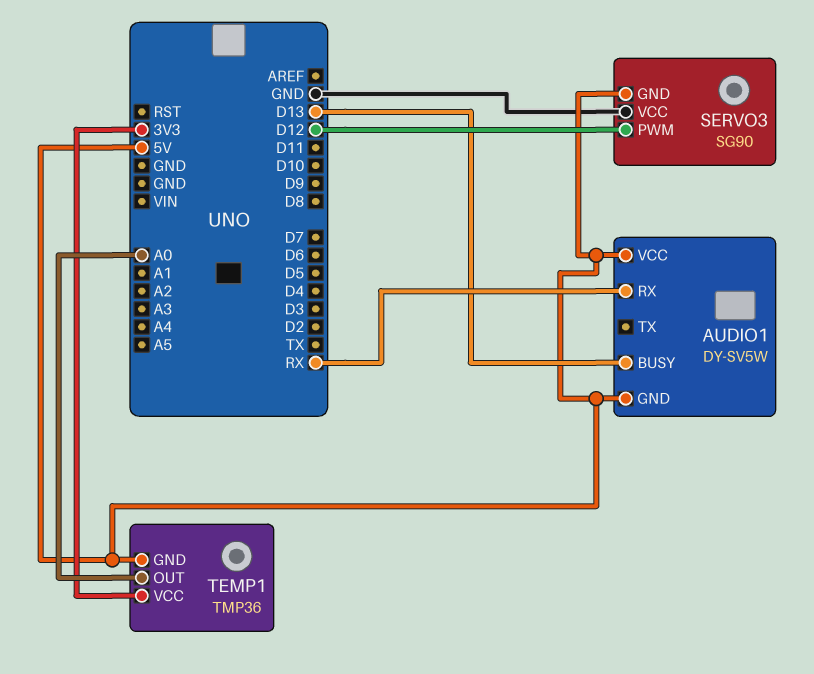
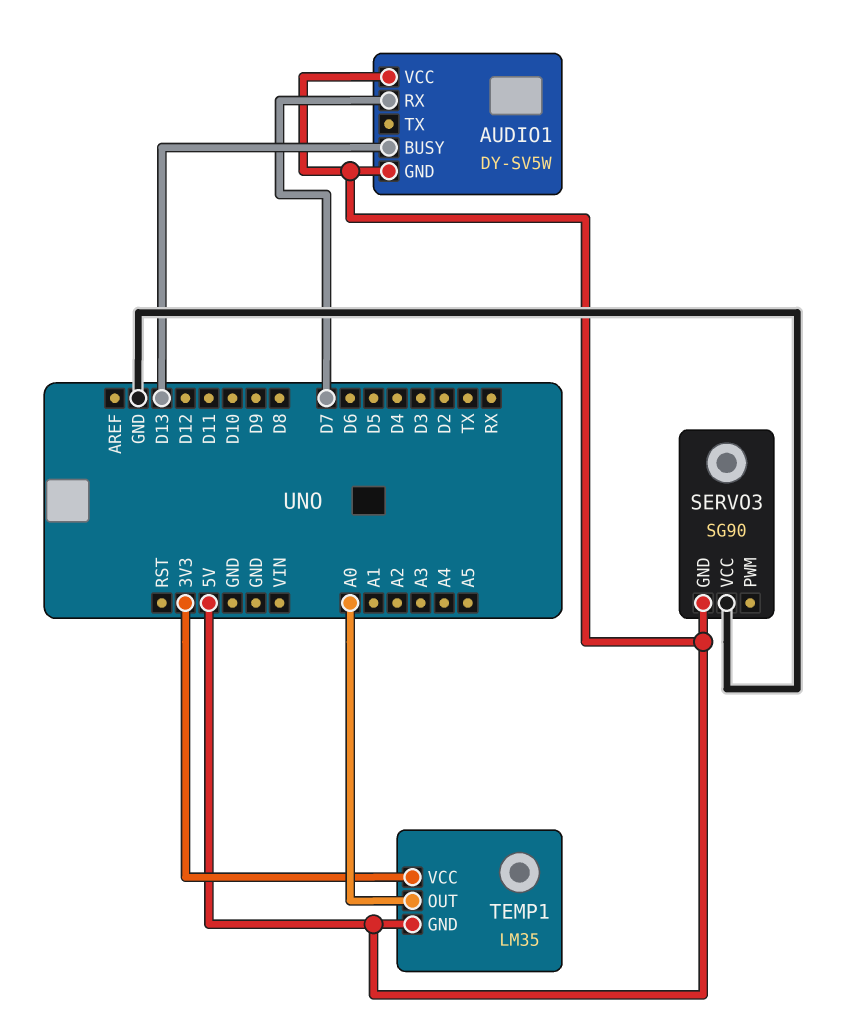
AUDIO1 pin RX: RX -> D7
SERVO3 pin PWM: D12 -> none
TEMP1: TMP36 -> LM35

